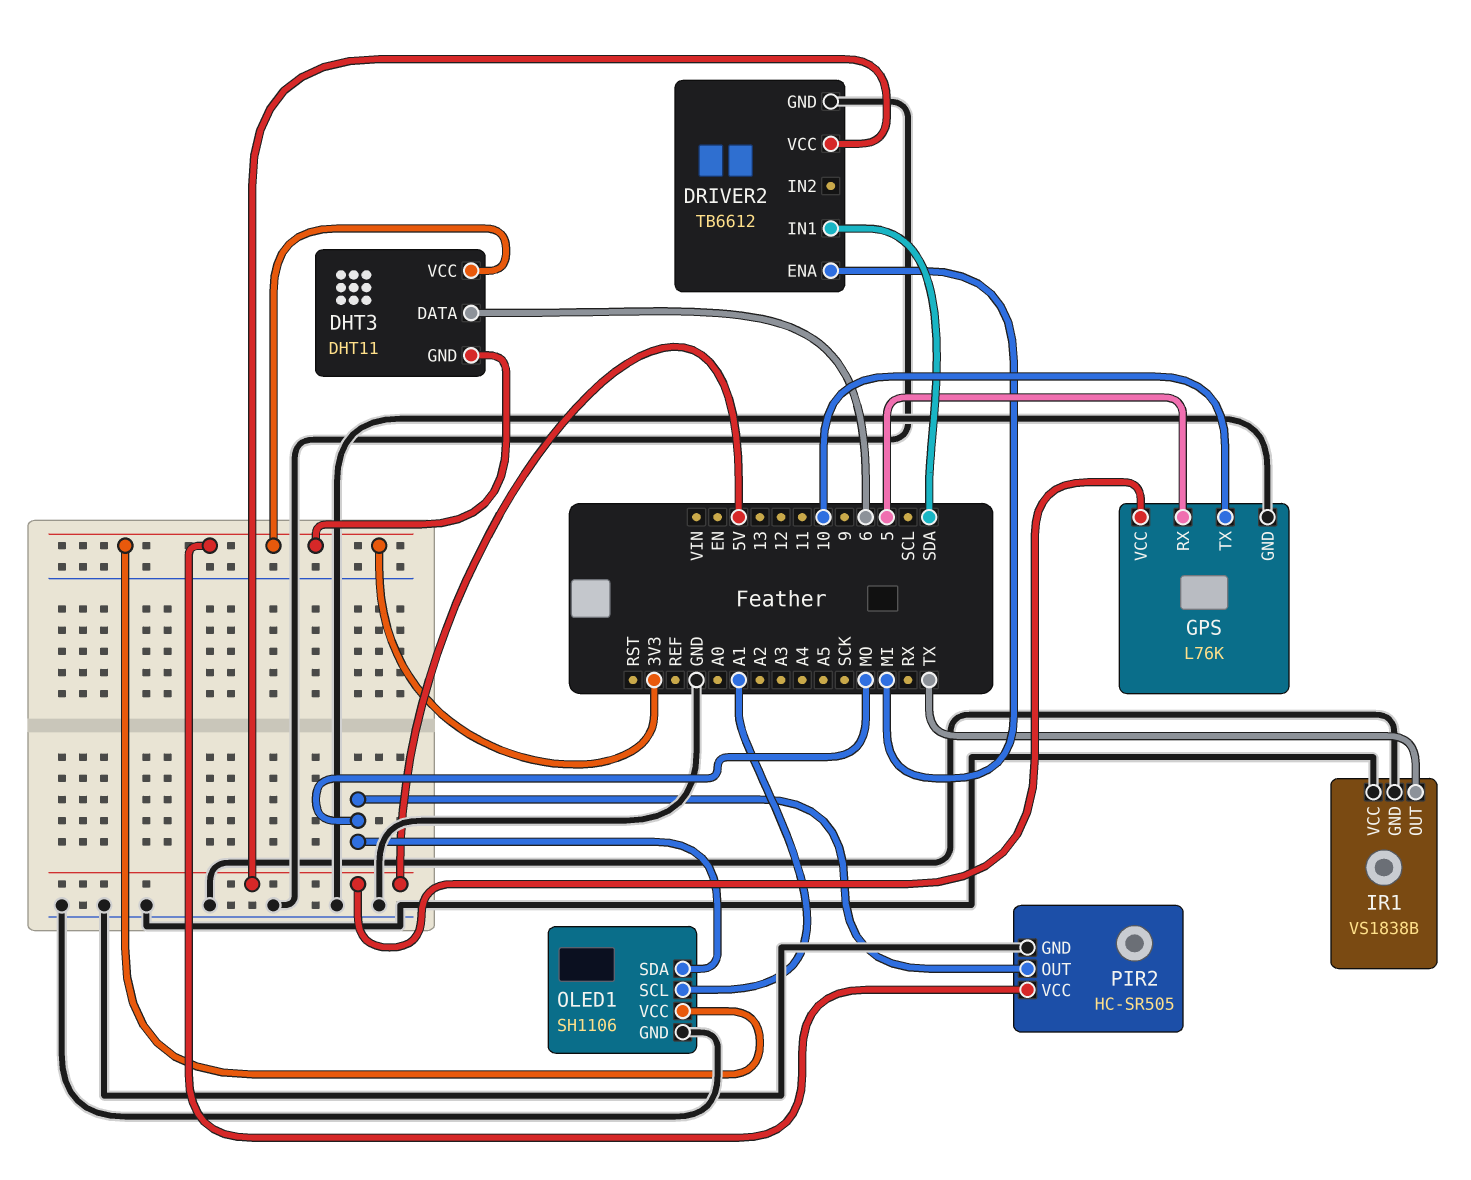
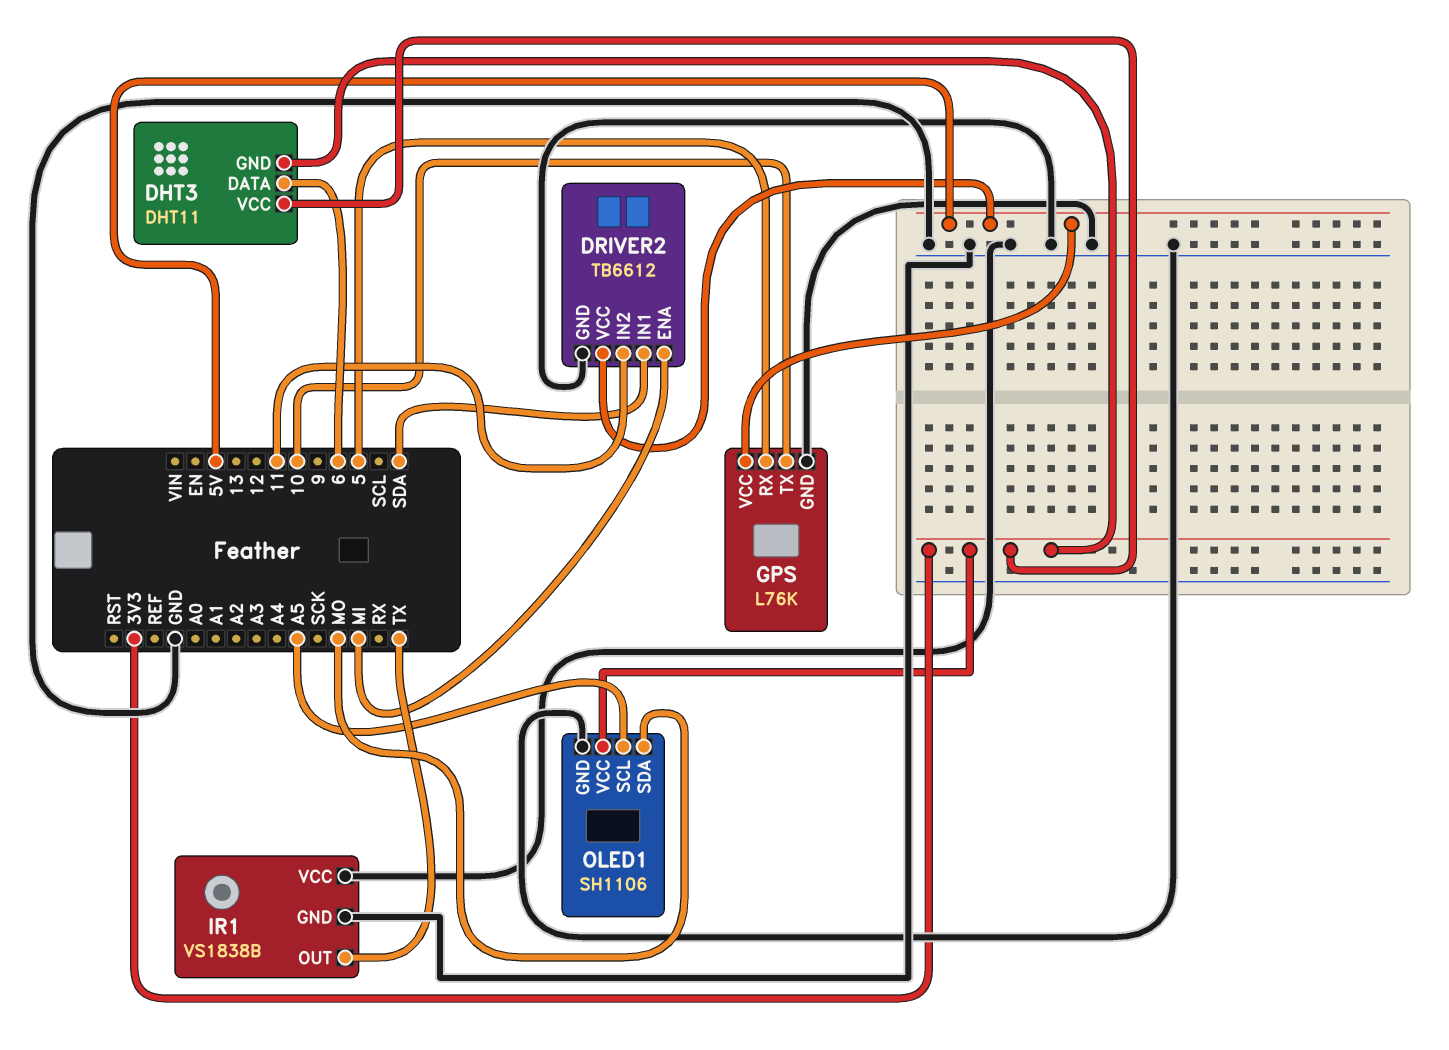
DRIVER2 pin IN2: none -> 11
OLED1 pin SCL: A1 -> A5
PIR2: HC-SR505 -> none
PIR2 pin GND: GND -> none
PIR2 pin OUT: MO -> none
PIR2 pin VCC: 3V3 -> none

